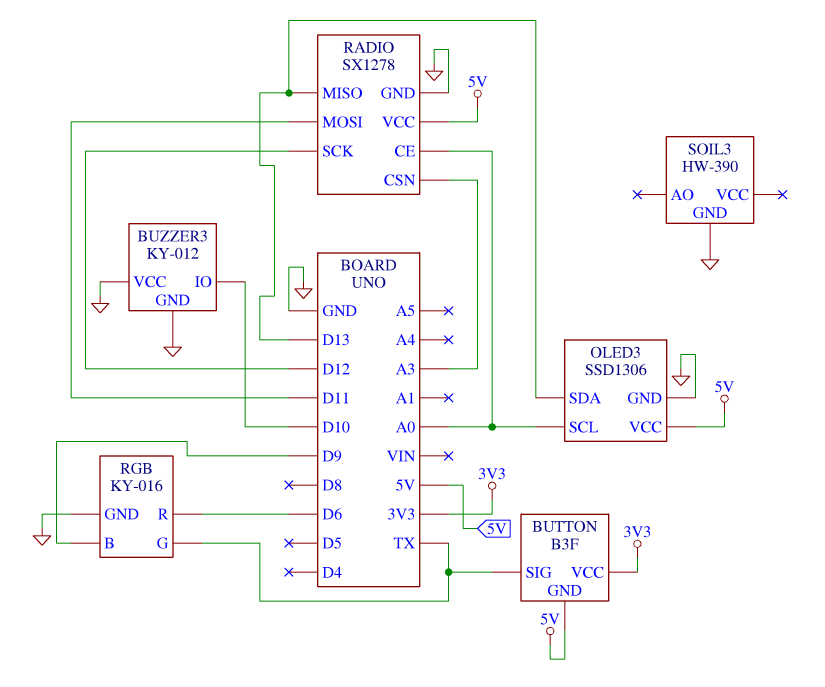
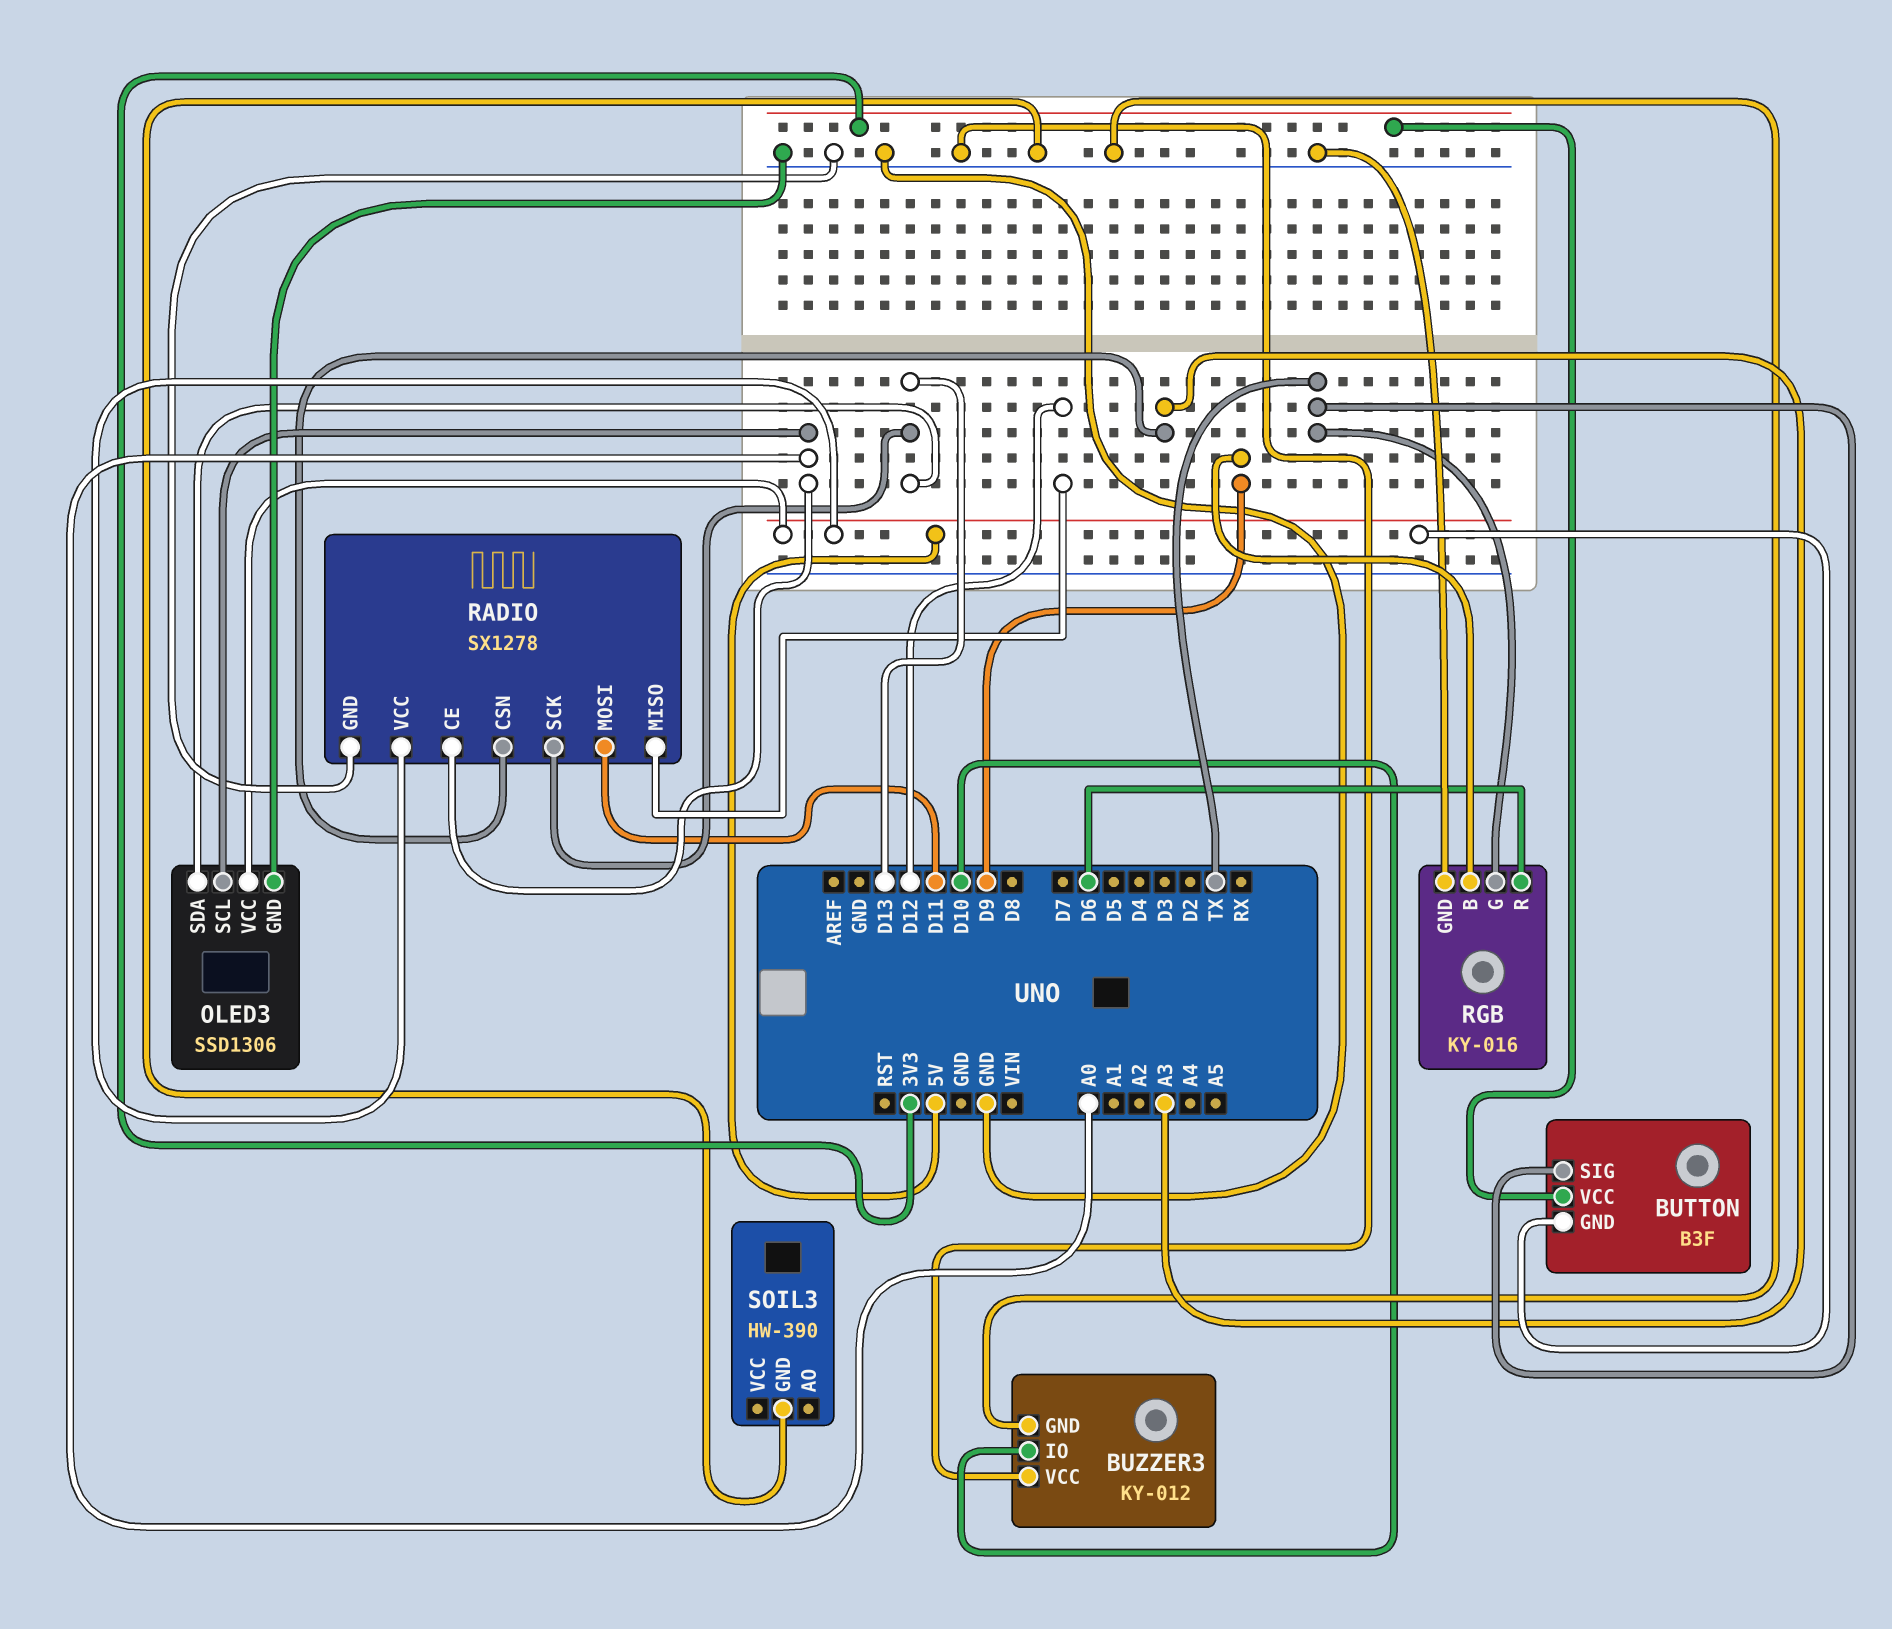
RADIO pin MISO: D13 -> D12
RADIO pin SCK: D12 -> D13

